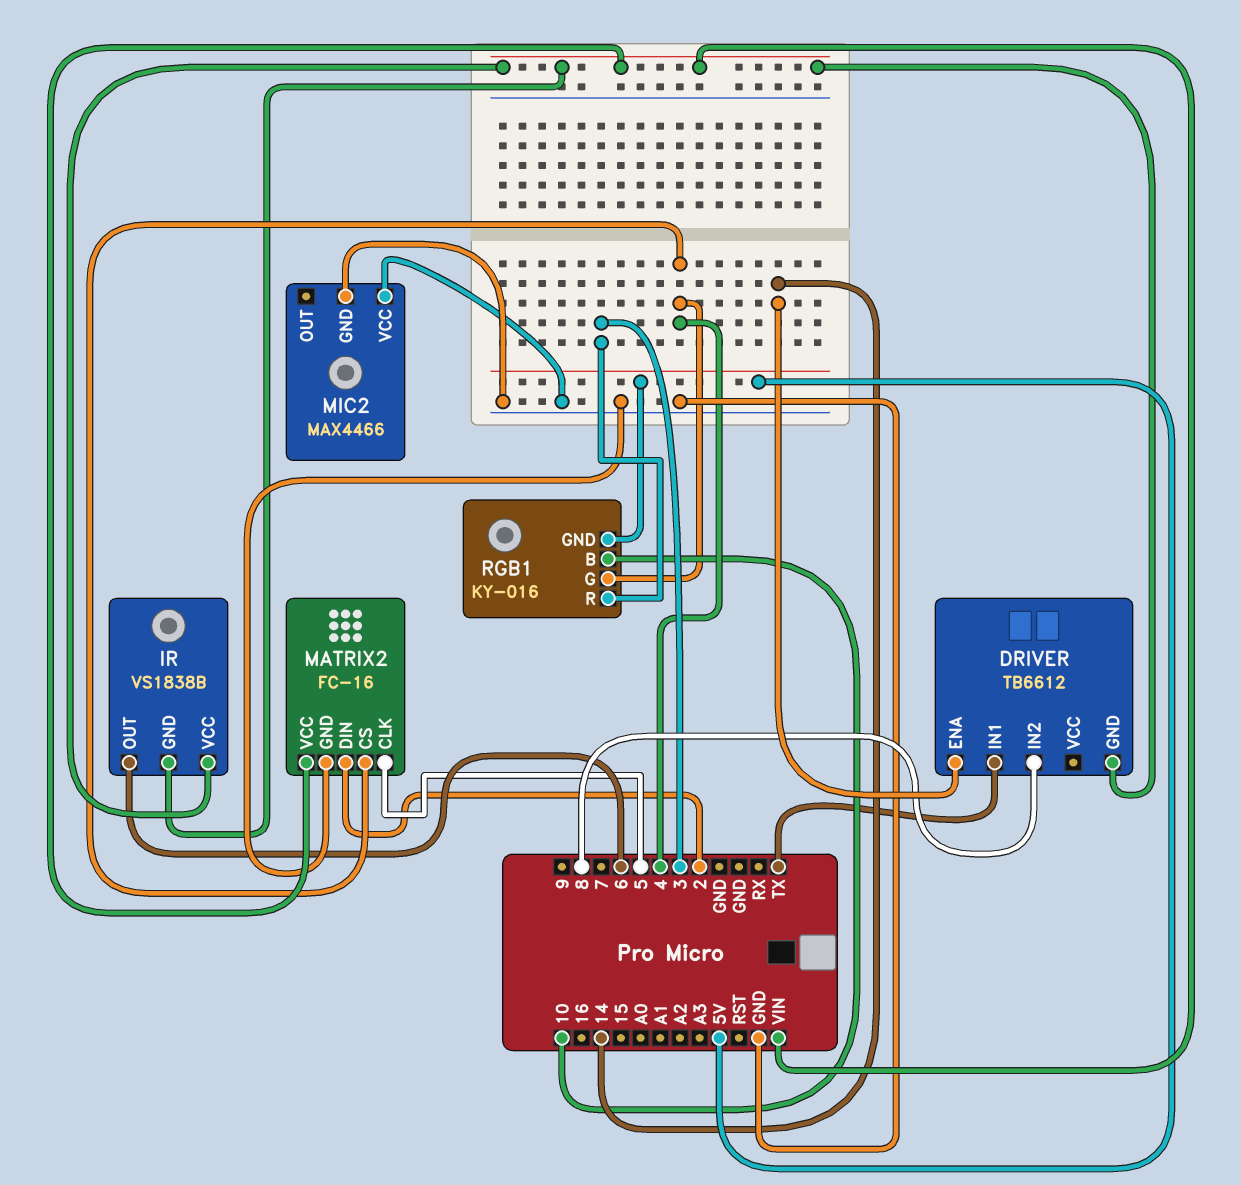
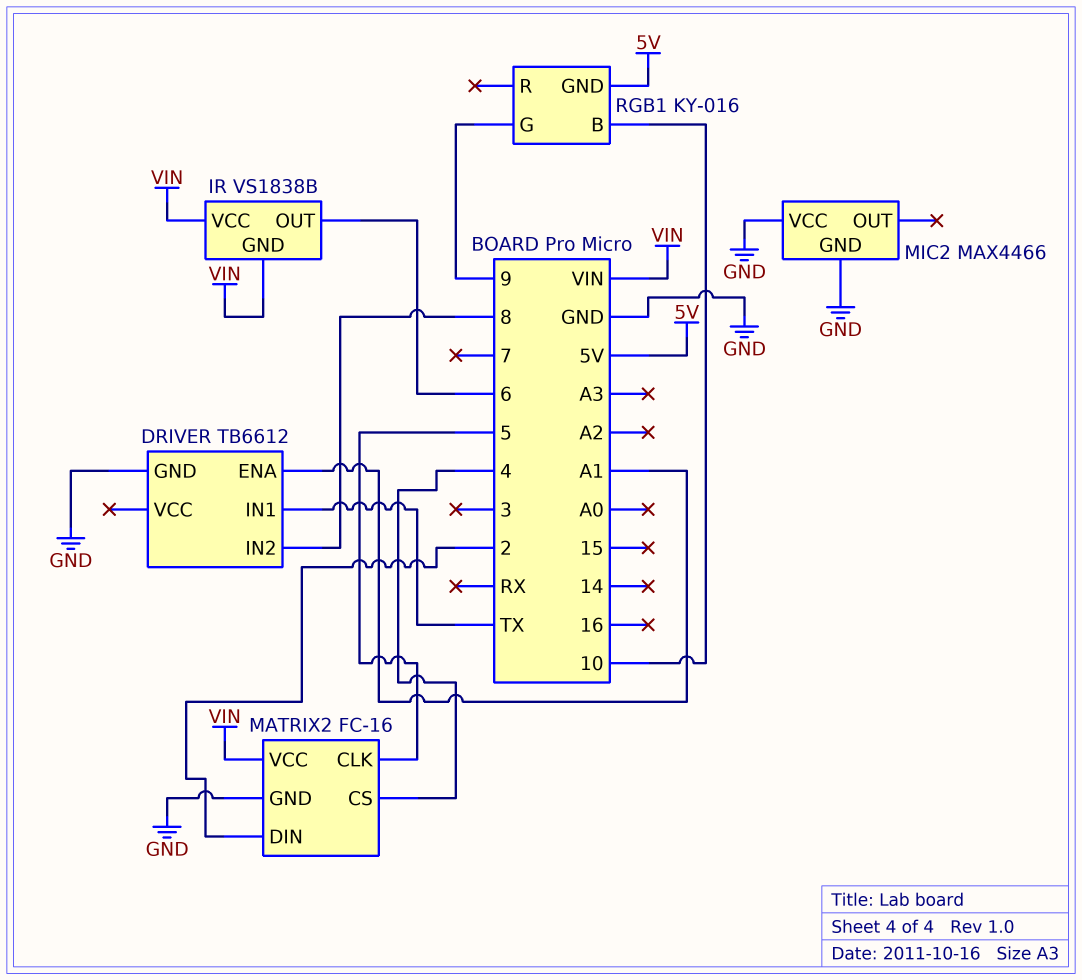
DRIVER pin ENA: 14 -> A1
DRIVER pin GND: VIN -> GND
RGB1 pin G: 4 -> 9
RGB1 pin R: 3 -> none

